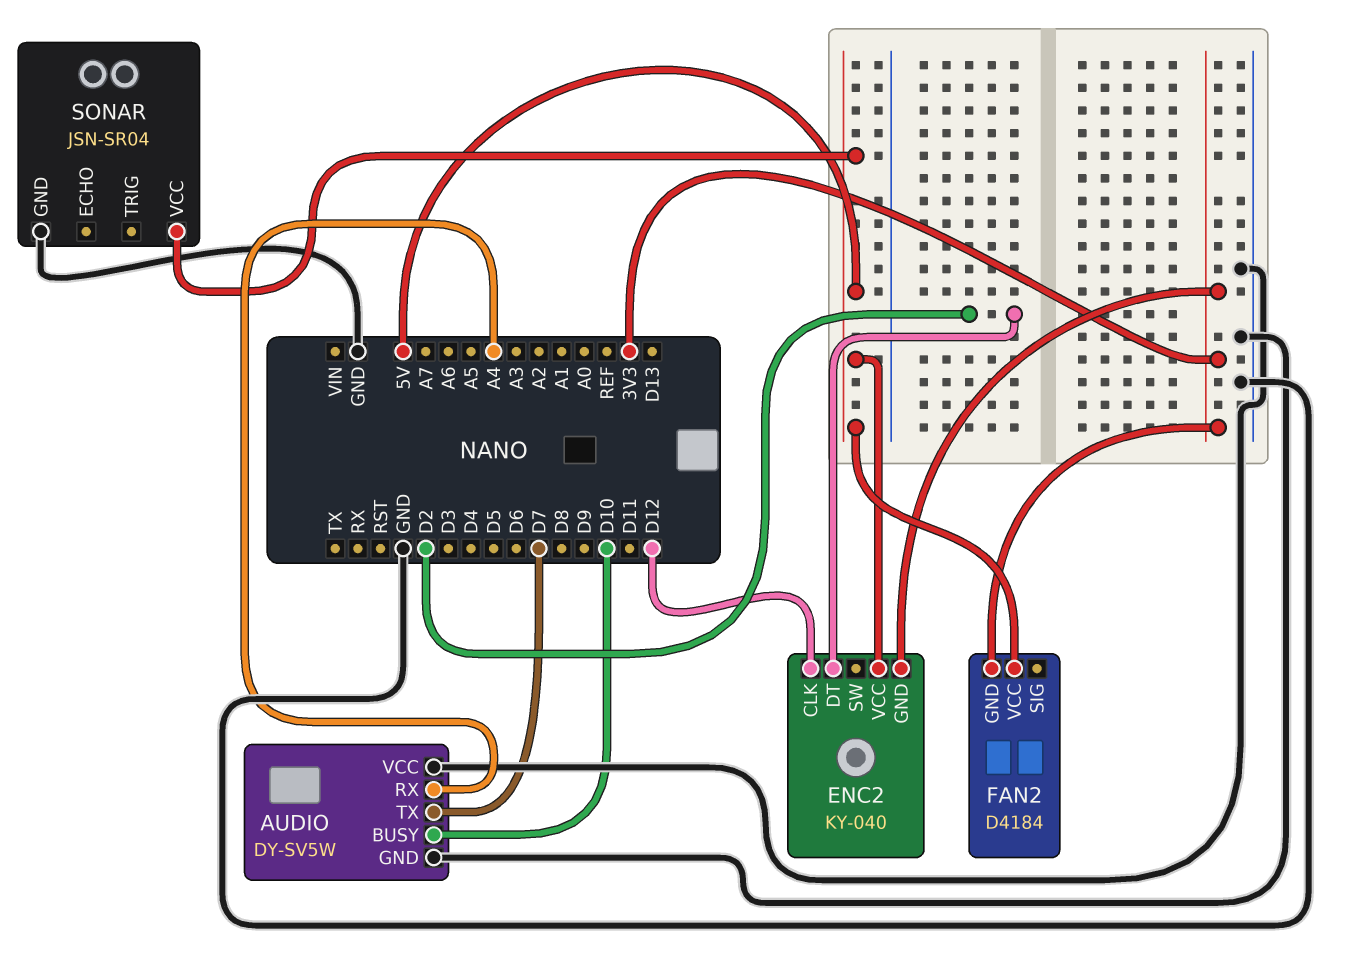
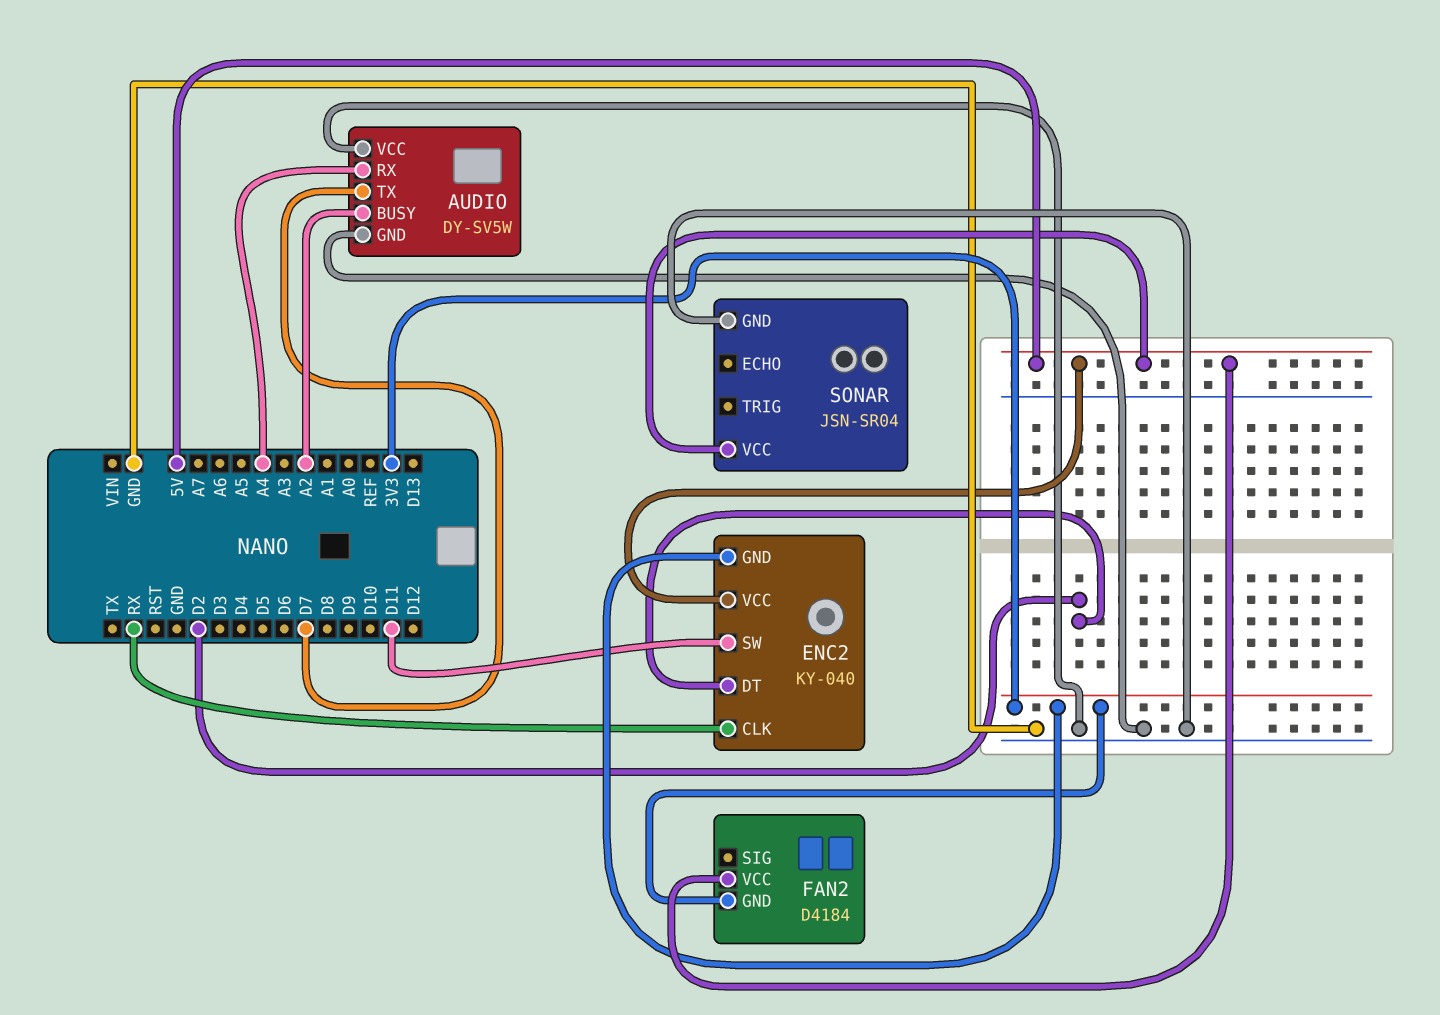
AUDIO pin BUSY: D10 -> A2
ENC2 pin CLK: D12 -> RX
ENC2 pin SW: none -> D11

